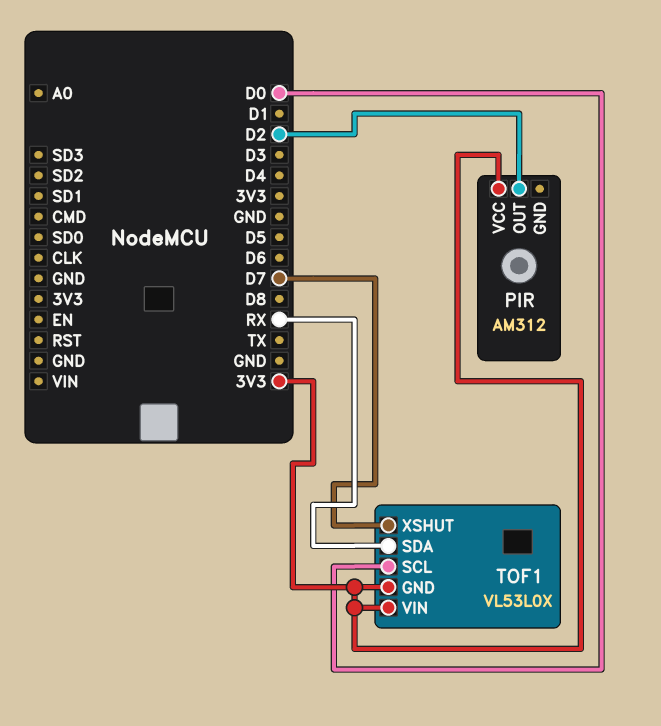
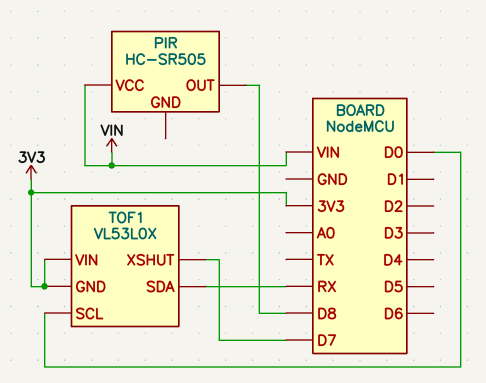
PIR: AM312 -> HC-SR505
PIR pin OUT: D2 -> D8
PIR pin VCC: 3V3 -> VIN

